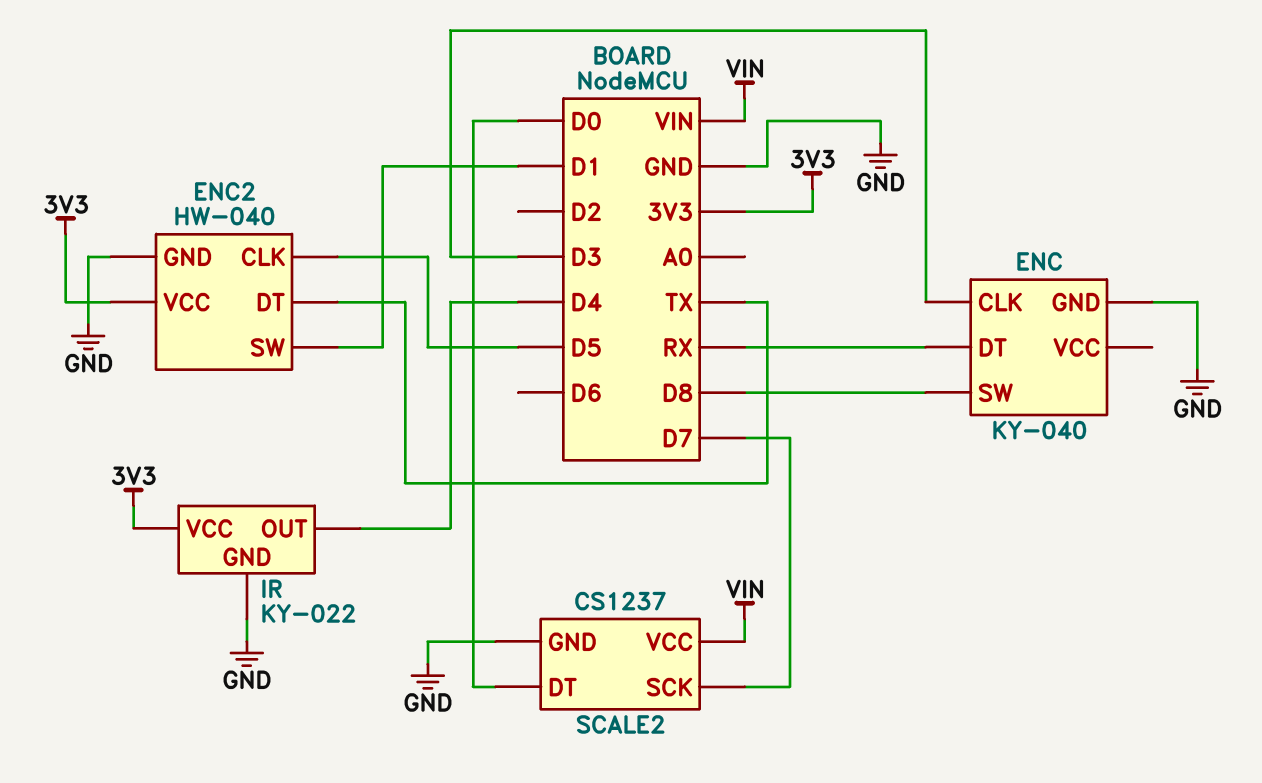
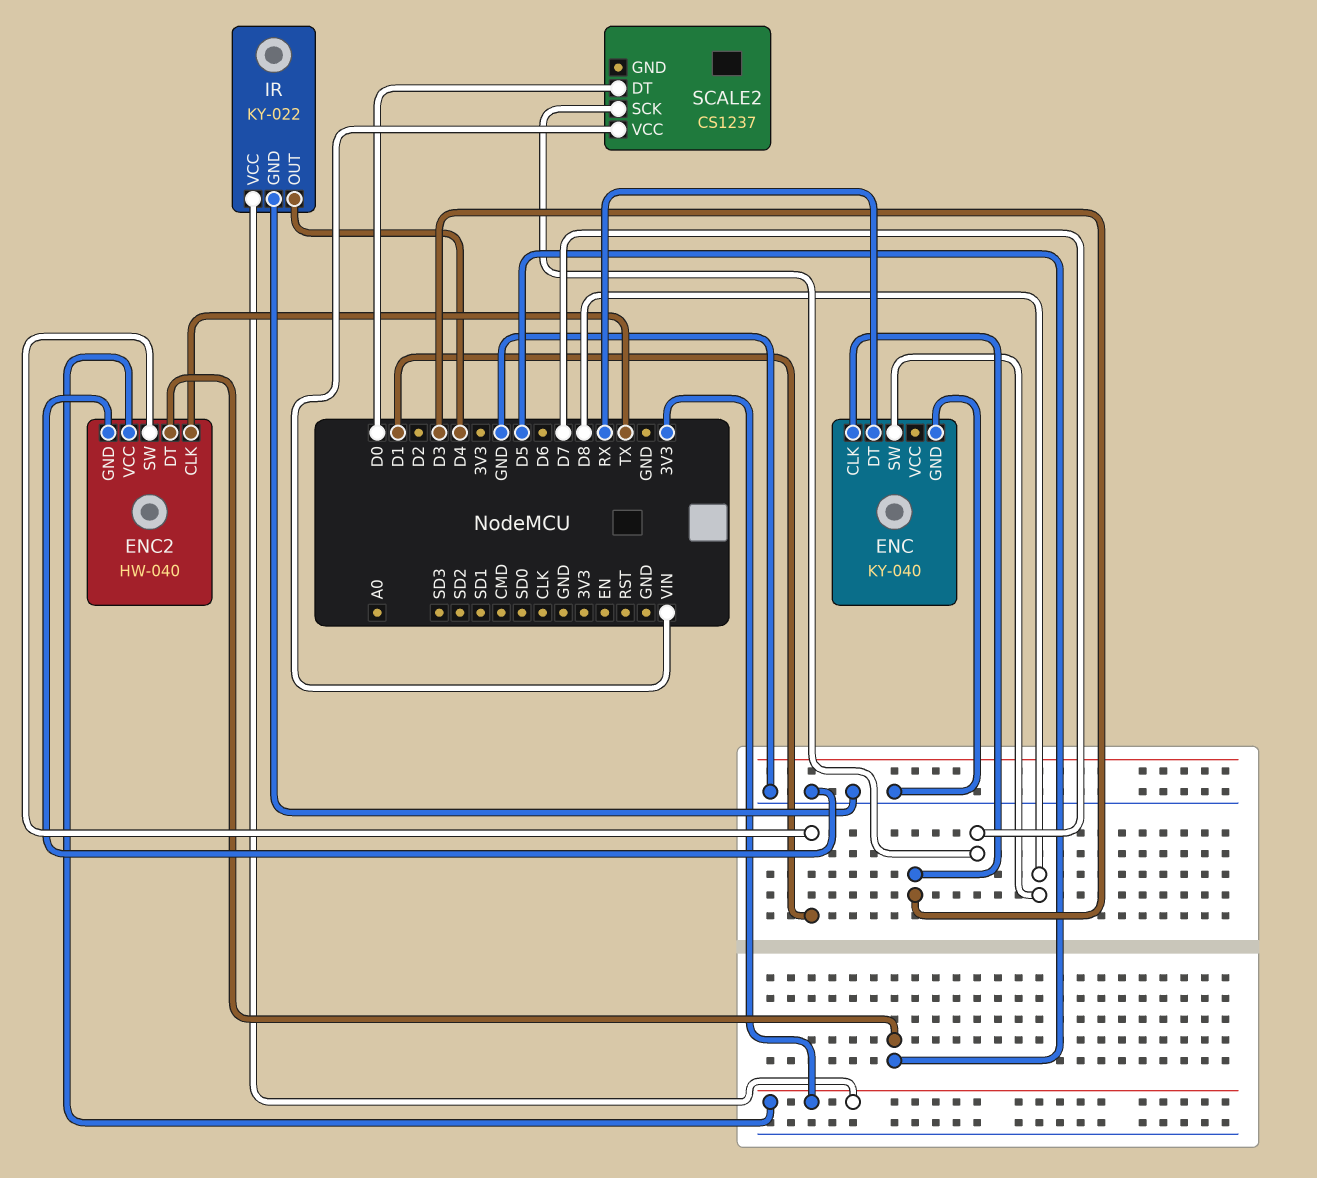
ENC2 pin CLK: D5 -> TX
ENC2 pin DT: TX -> D5
SCALE2 pin GND: GND -> none

